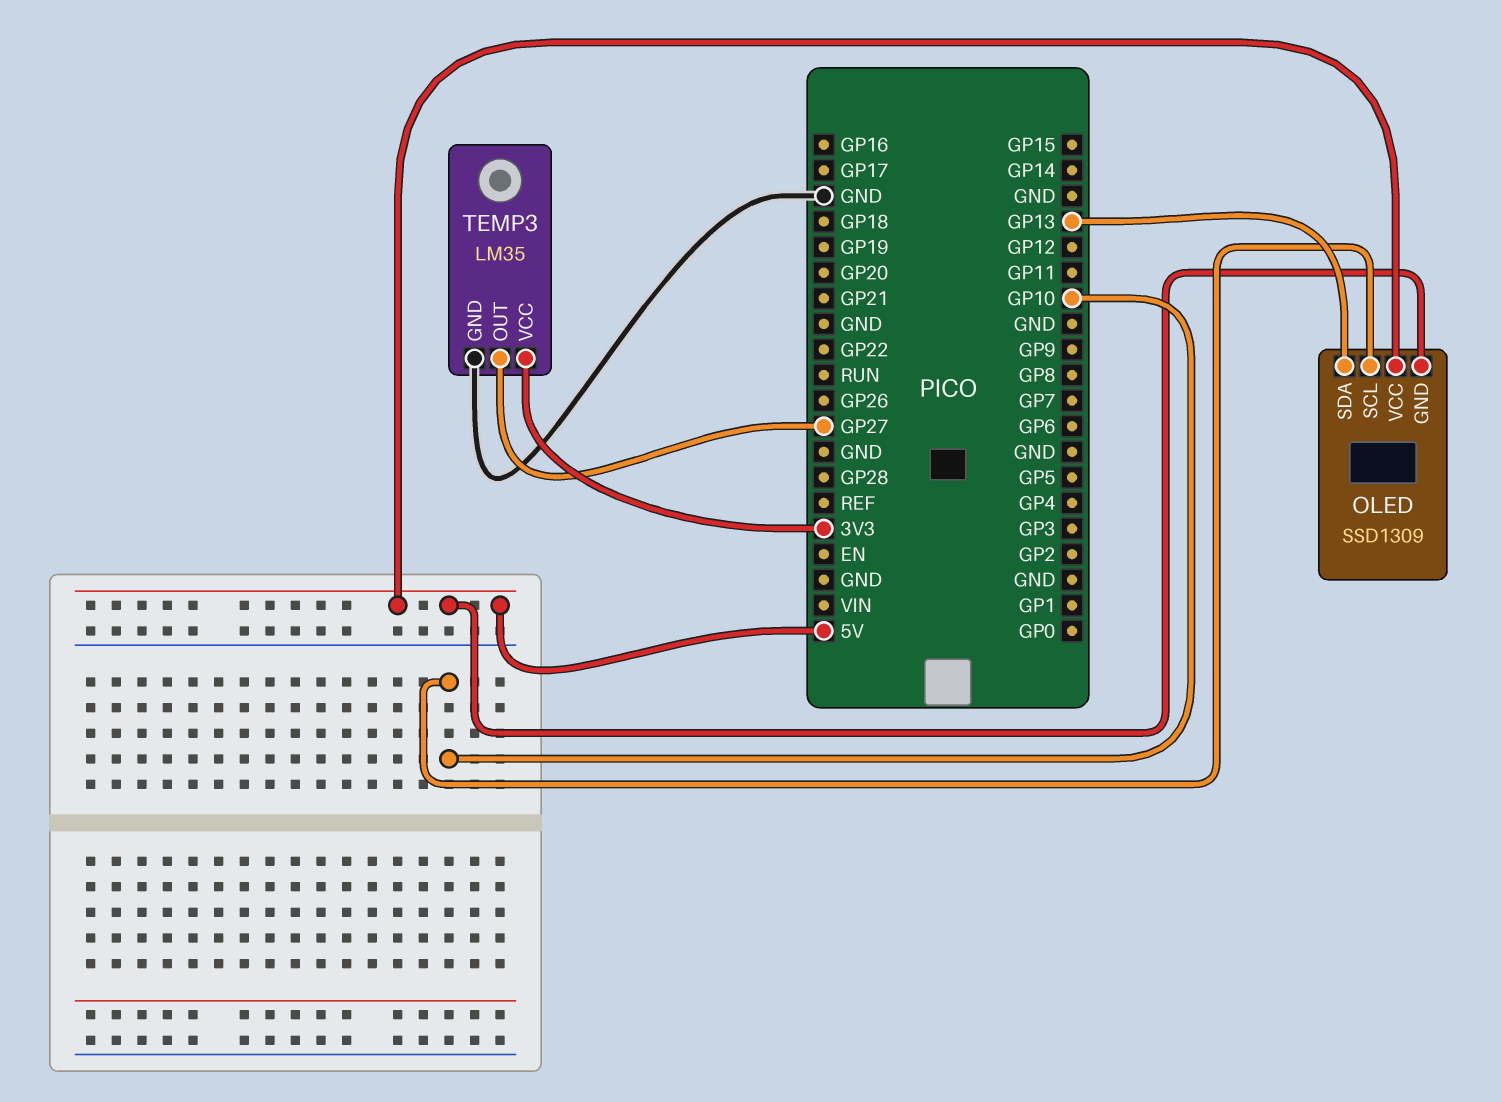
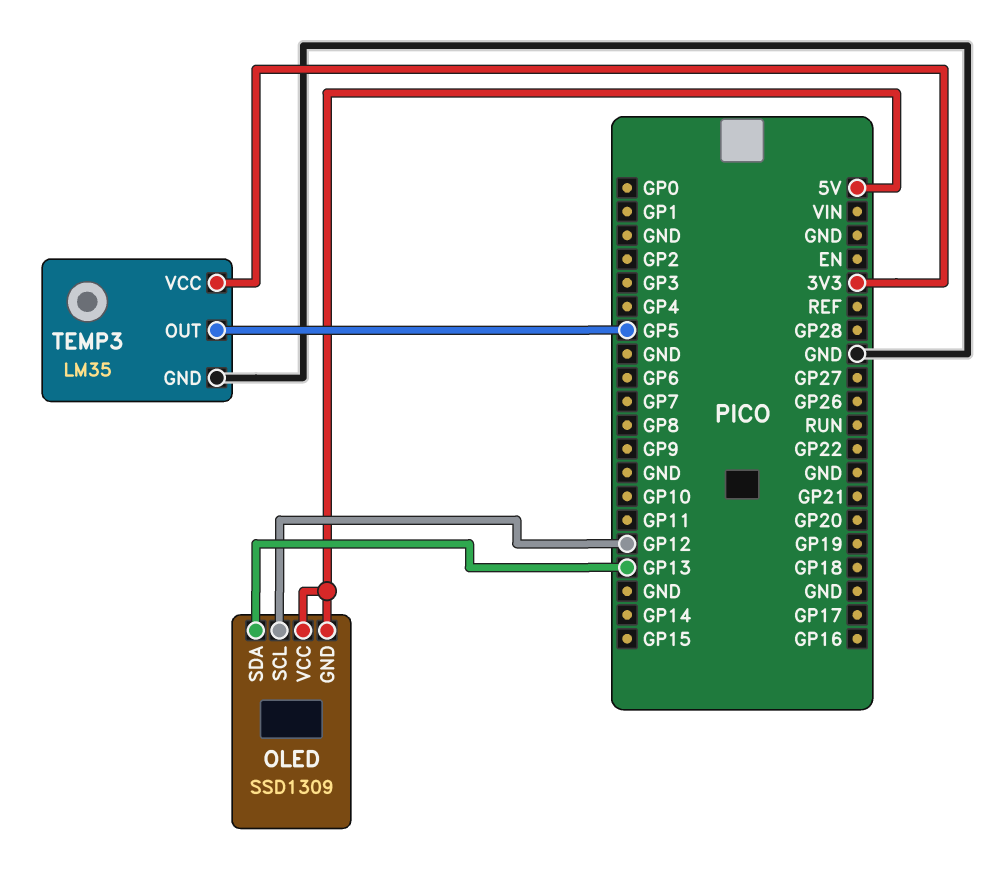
OLED pin SCL: GP10 -> GP12
TEMP3 pin OUT: GP27 -> GP5

